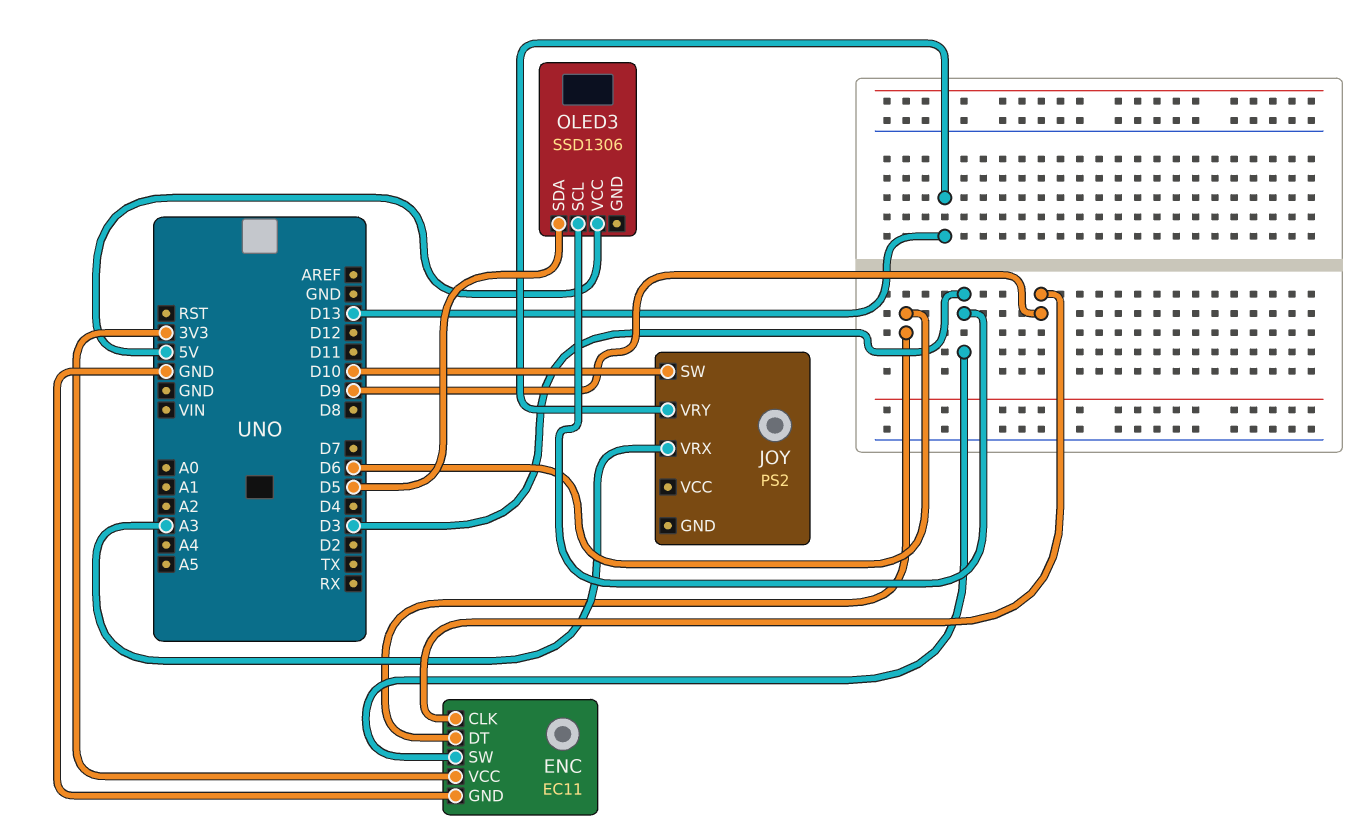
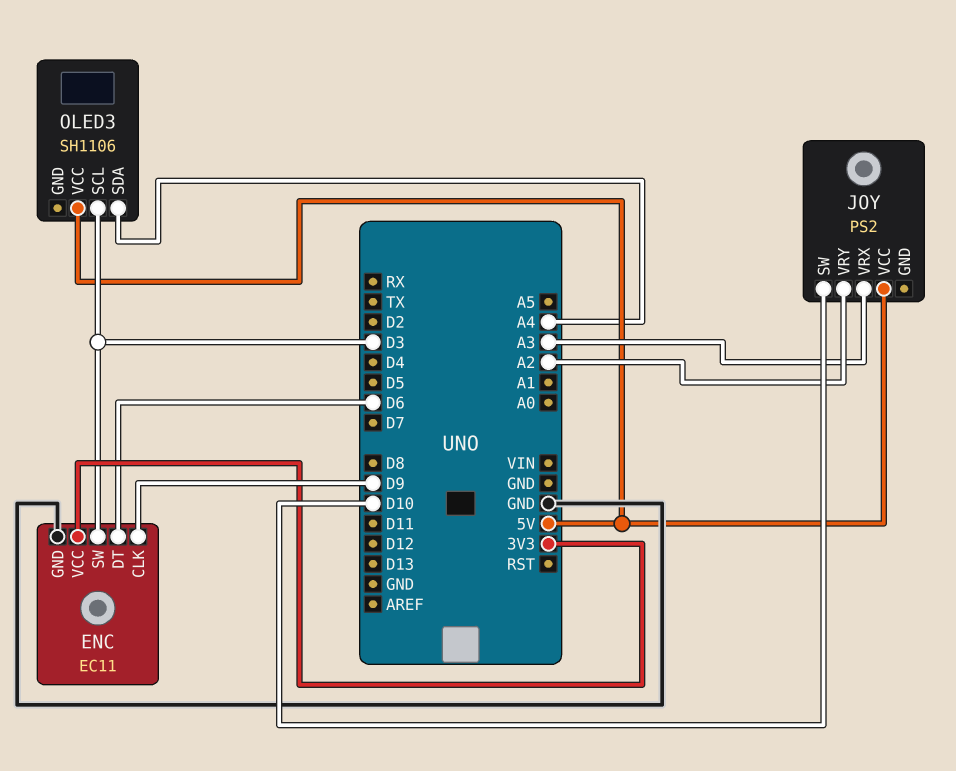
JOY pin VCC: none -> 5V
JOY pin VRY: D13 -> A2
OLED3: SSD1306 -> SH1106
OLED3 pin SDA: D5 -> A4

